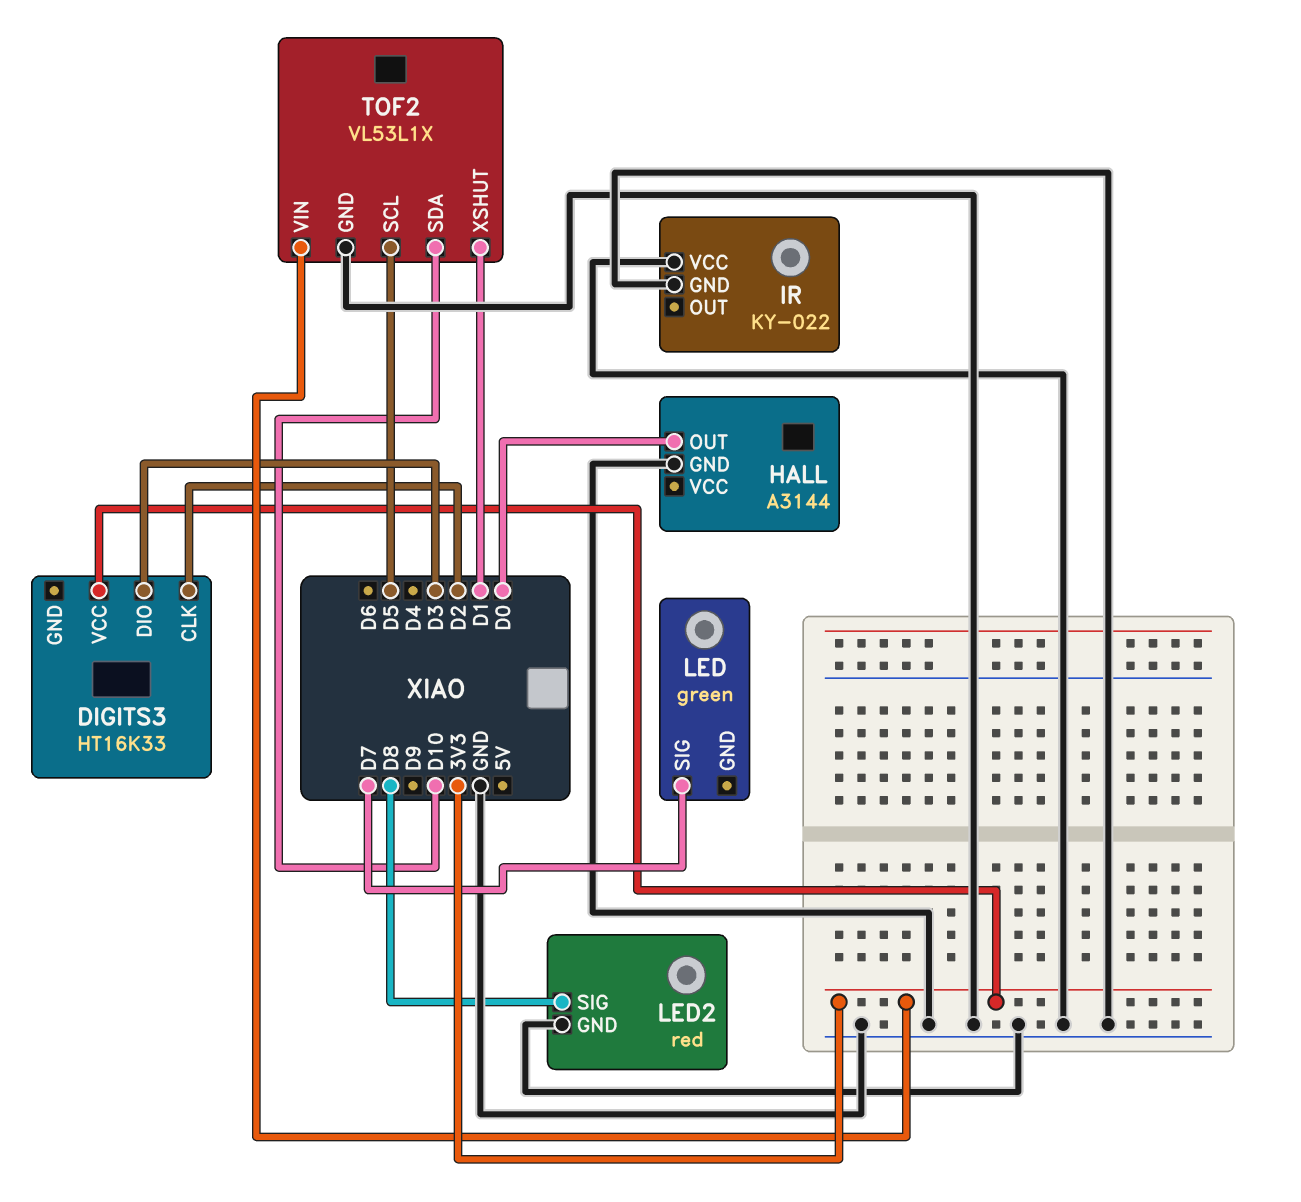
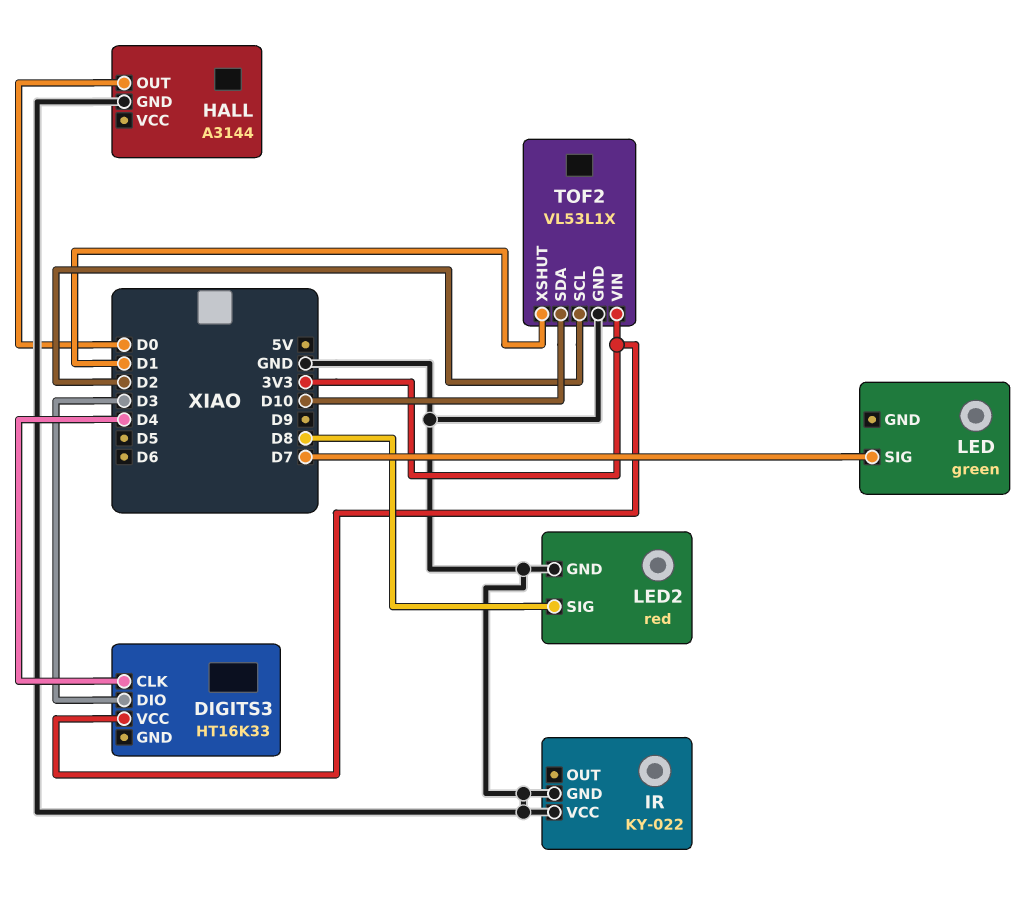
DIGITS3 pin CLK: D2 -> D4
TOF2 pin SCL: D5 -> D2

